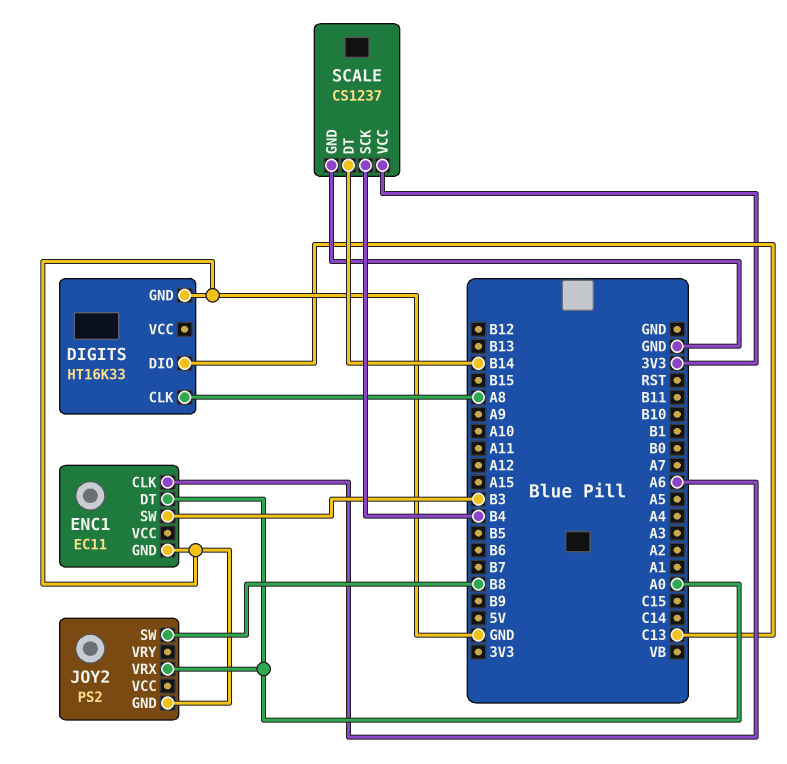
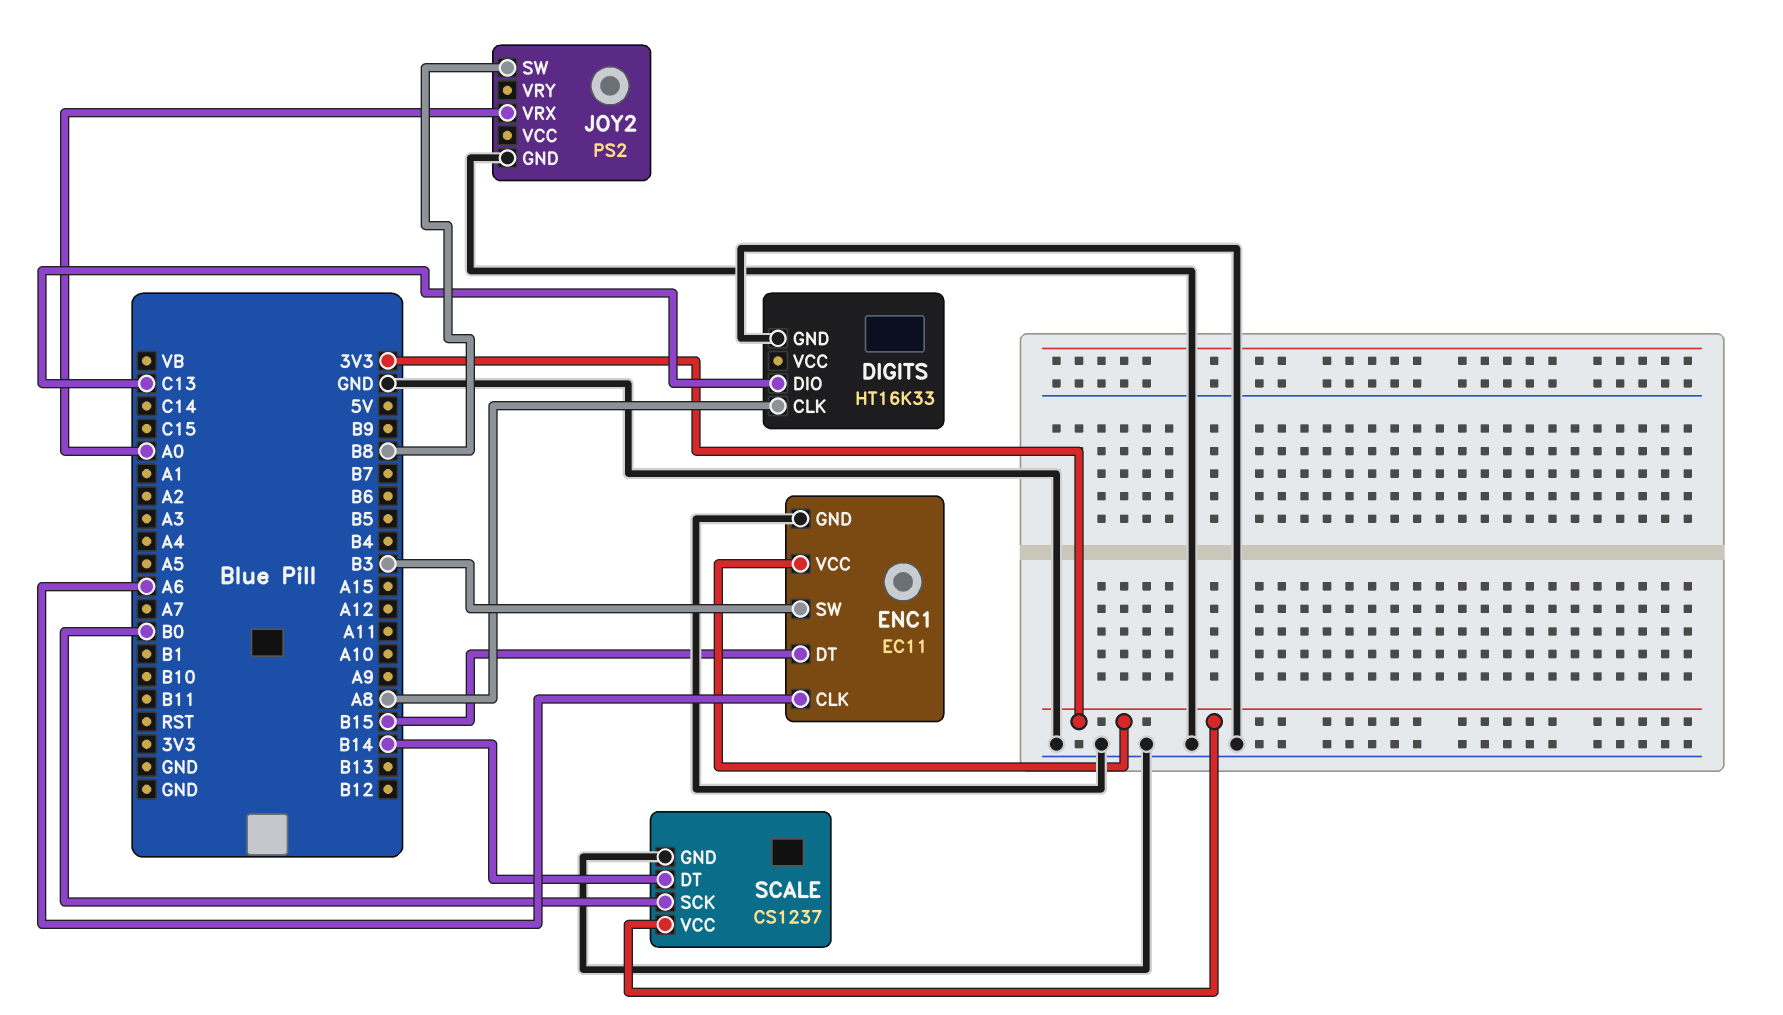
ENC1 pin DT: A0 -> B15
ENC1 pin VCC: none -> 3V3
SCALE pin SCK: B4 -> B0

